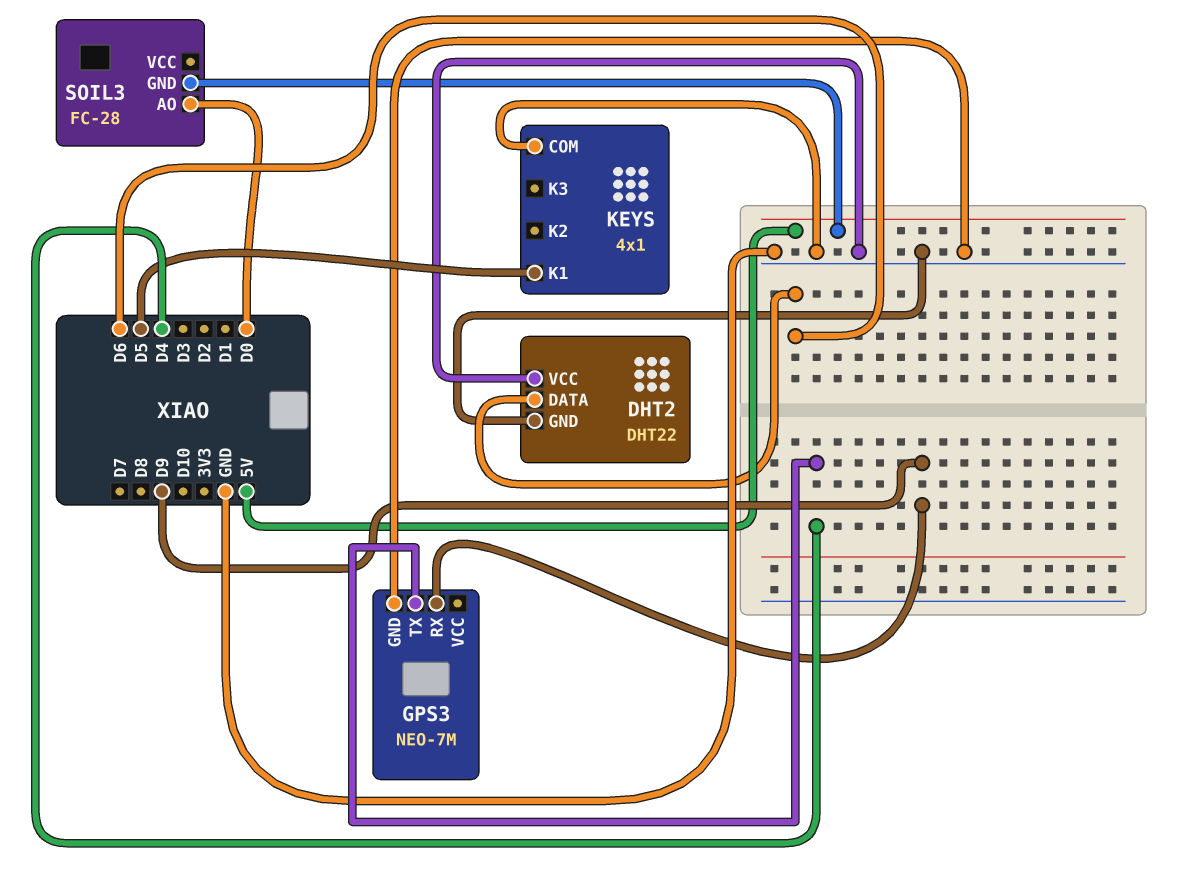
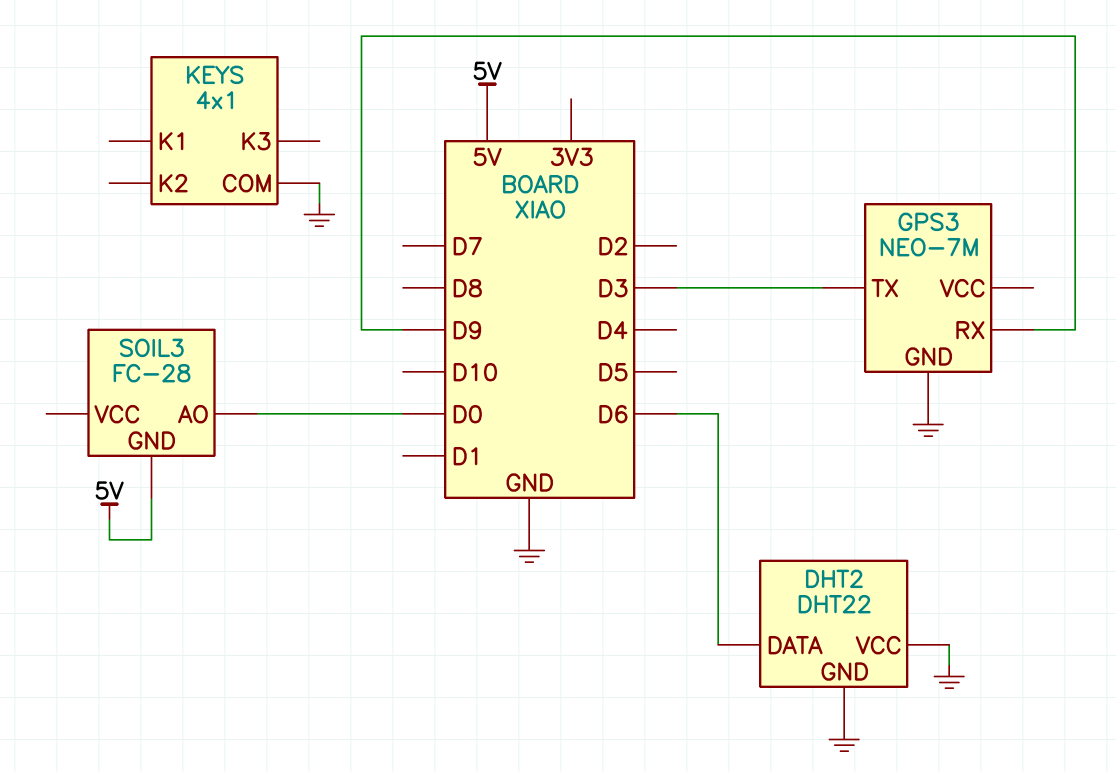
GPS3 pin TX: D4 -> D3
KEYS pin K1: D5 -> none

